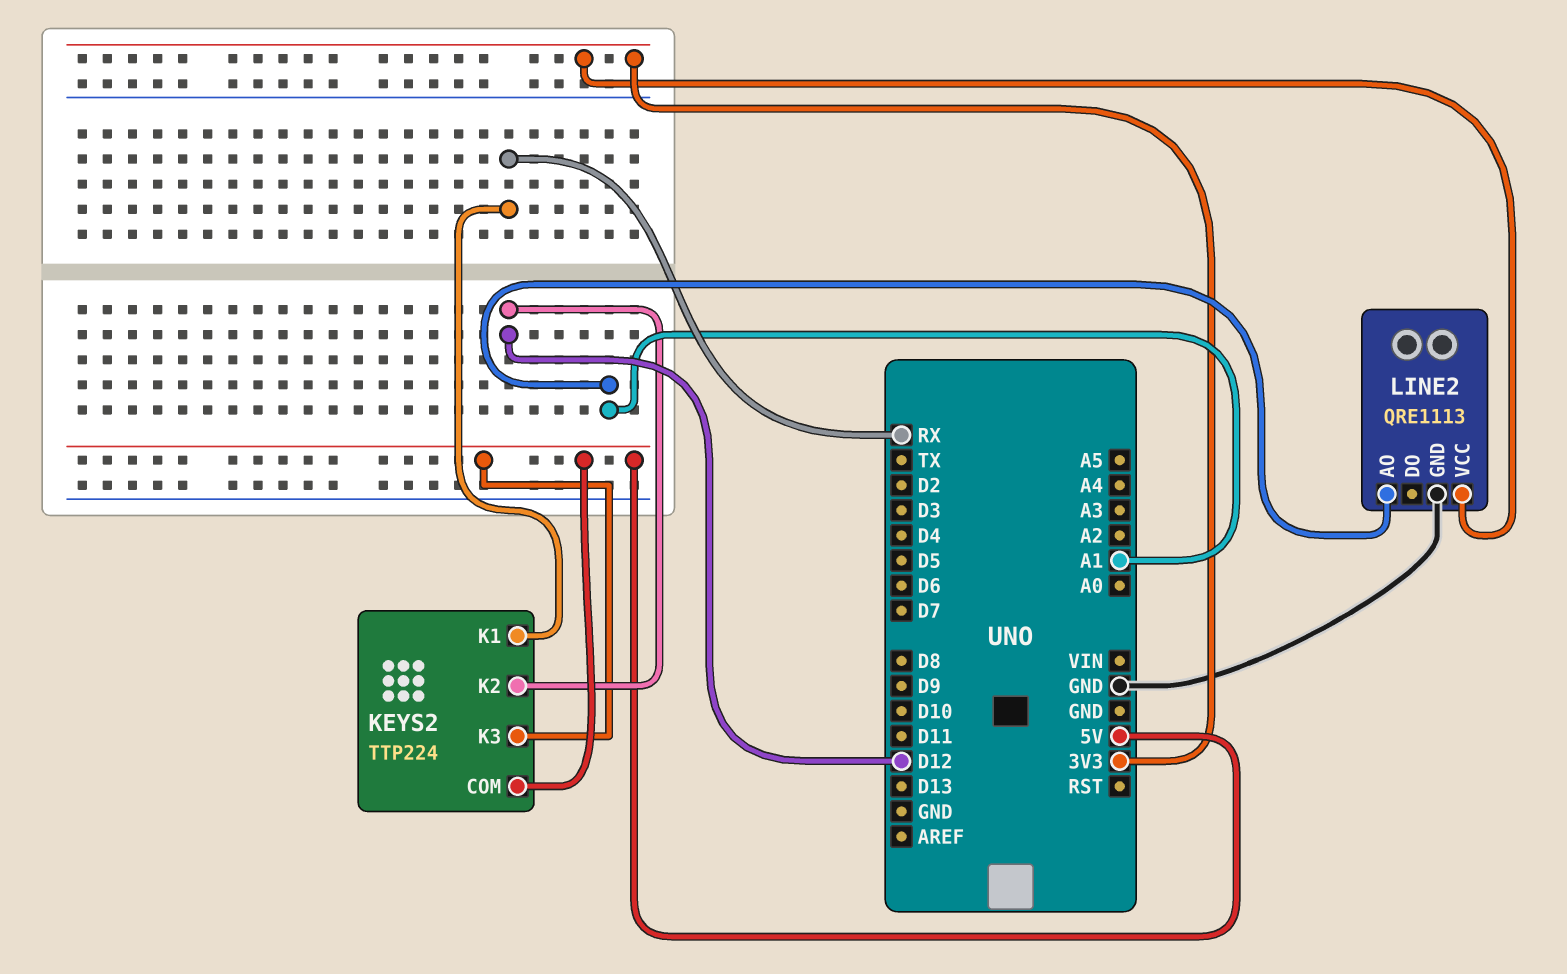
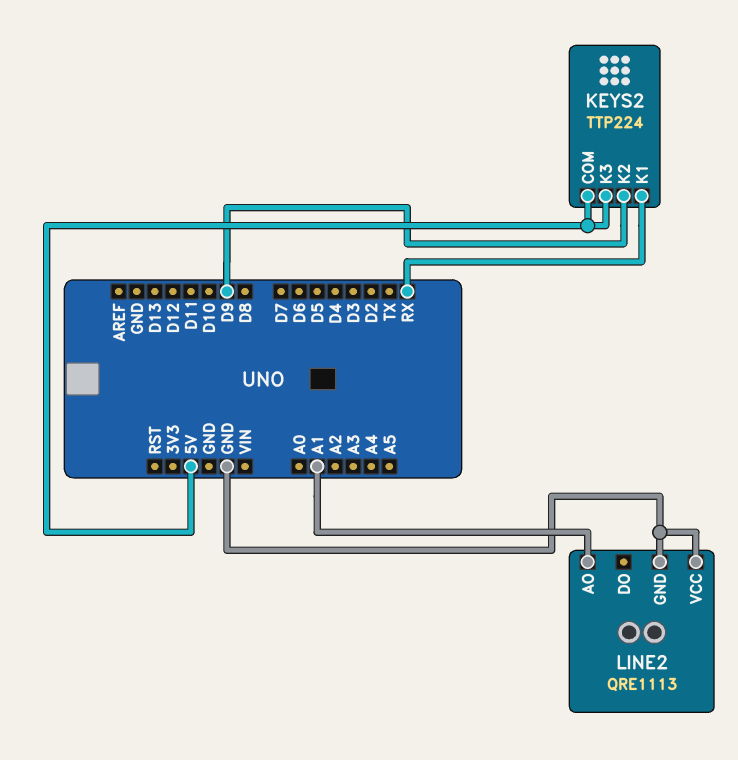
KEYS2 pin K2: D12 -> D9
LINE2 pin VCC: 3V3 -> GND

